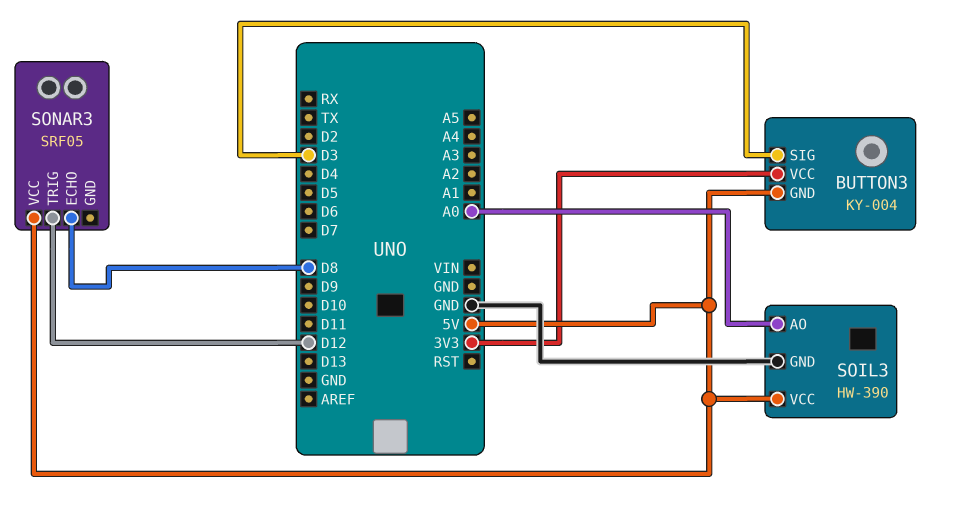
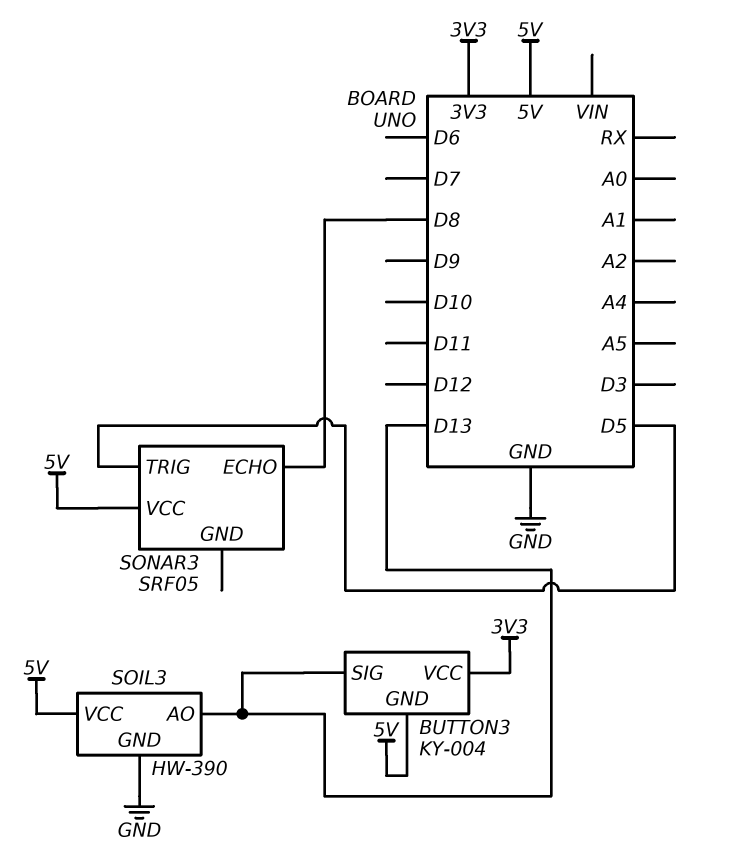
BUTTON3 pin SIG: D3 -> D13
SOIL3 pin AO: A0 -> D13
SONAR3 pin TRIG: D12 -> D5

